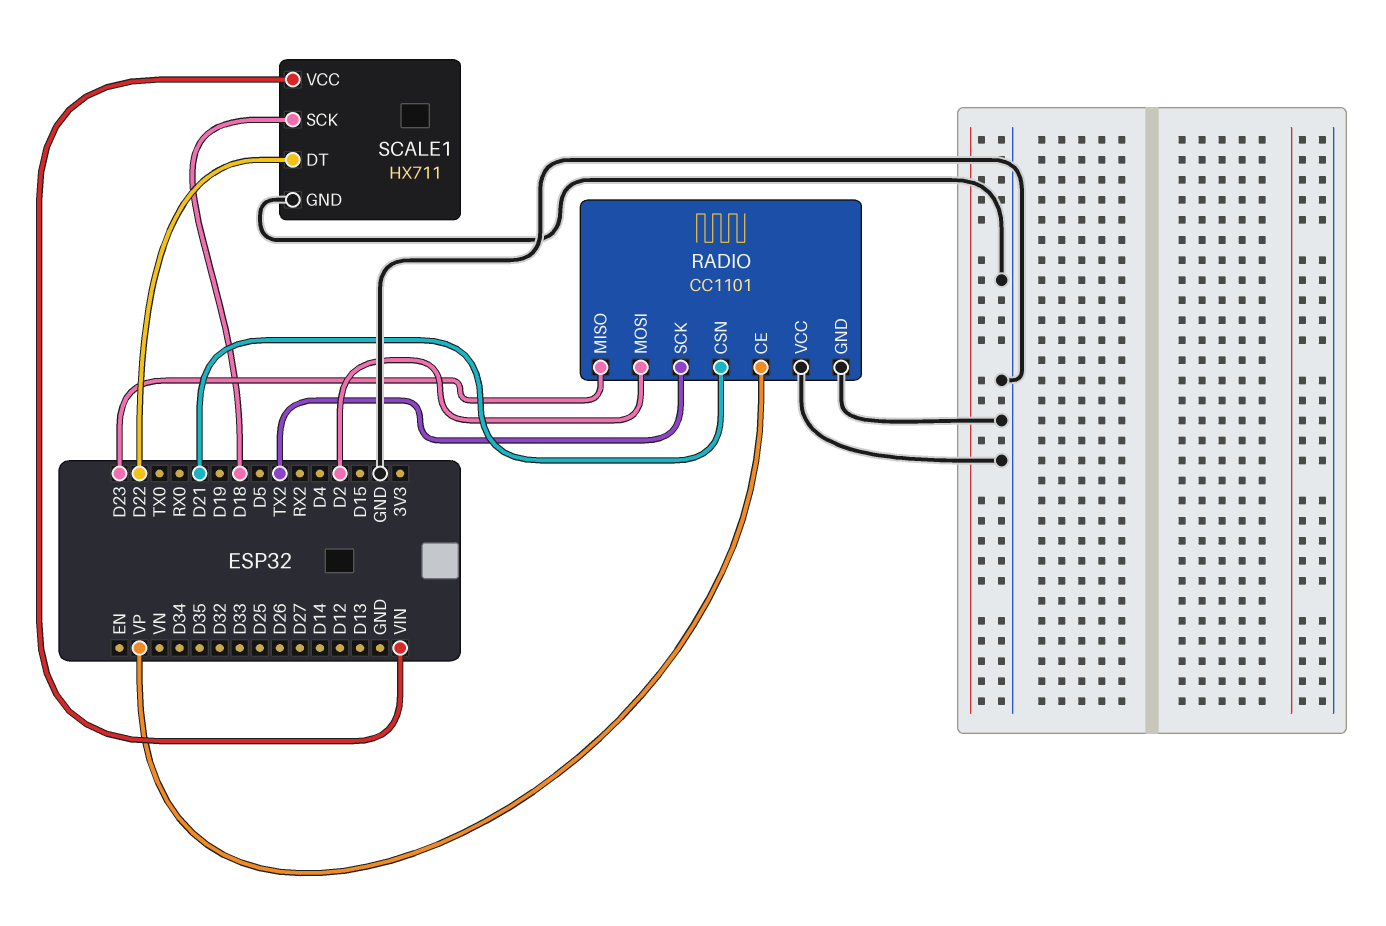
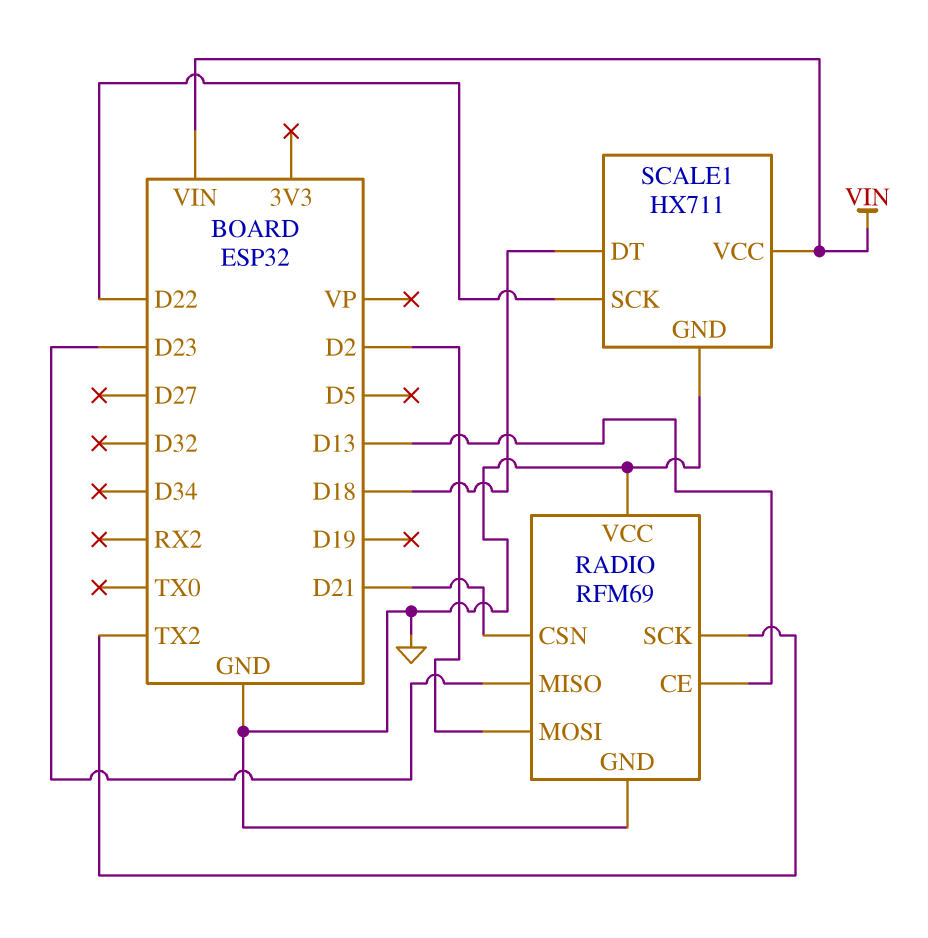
RADIO: CC1101 -> RFM69
RADIO pin CE: VP -> D13
SCALE1 pin DT: D22 -> D18
SCALE1 pin SCK: D18 -> D22

